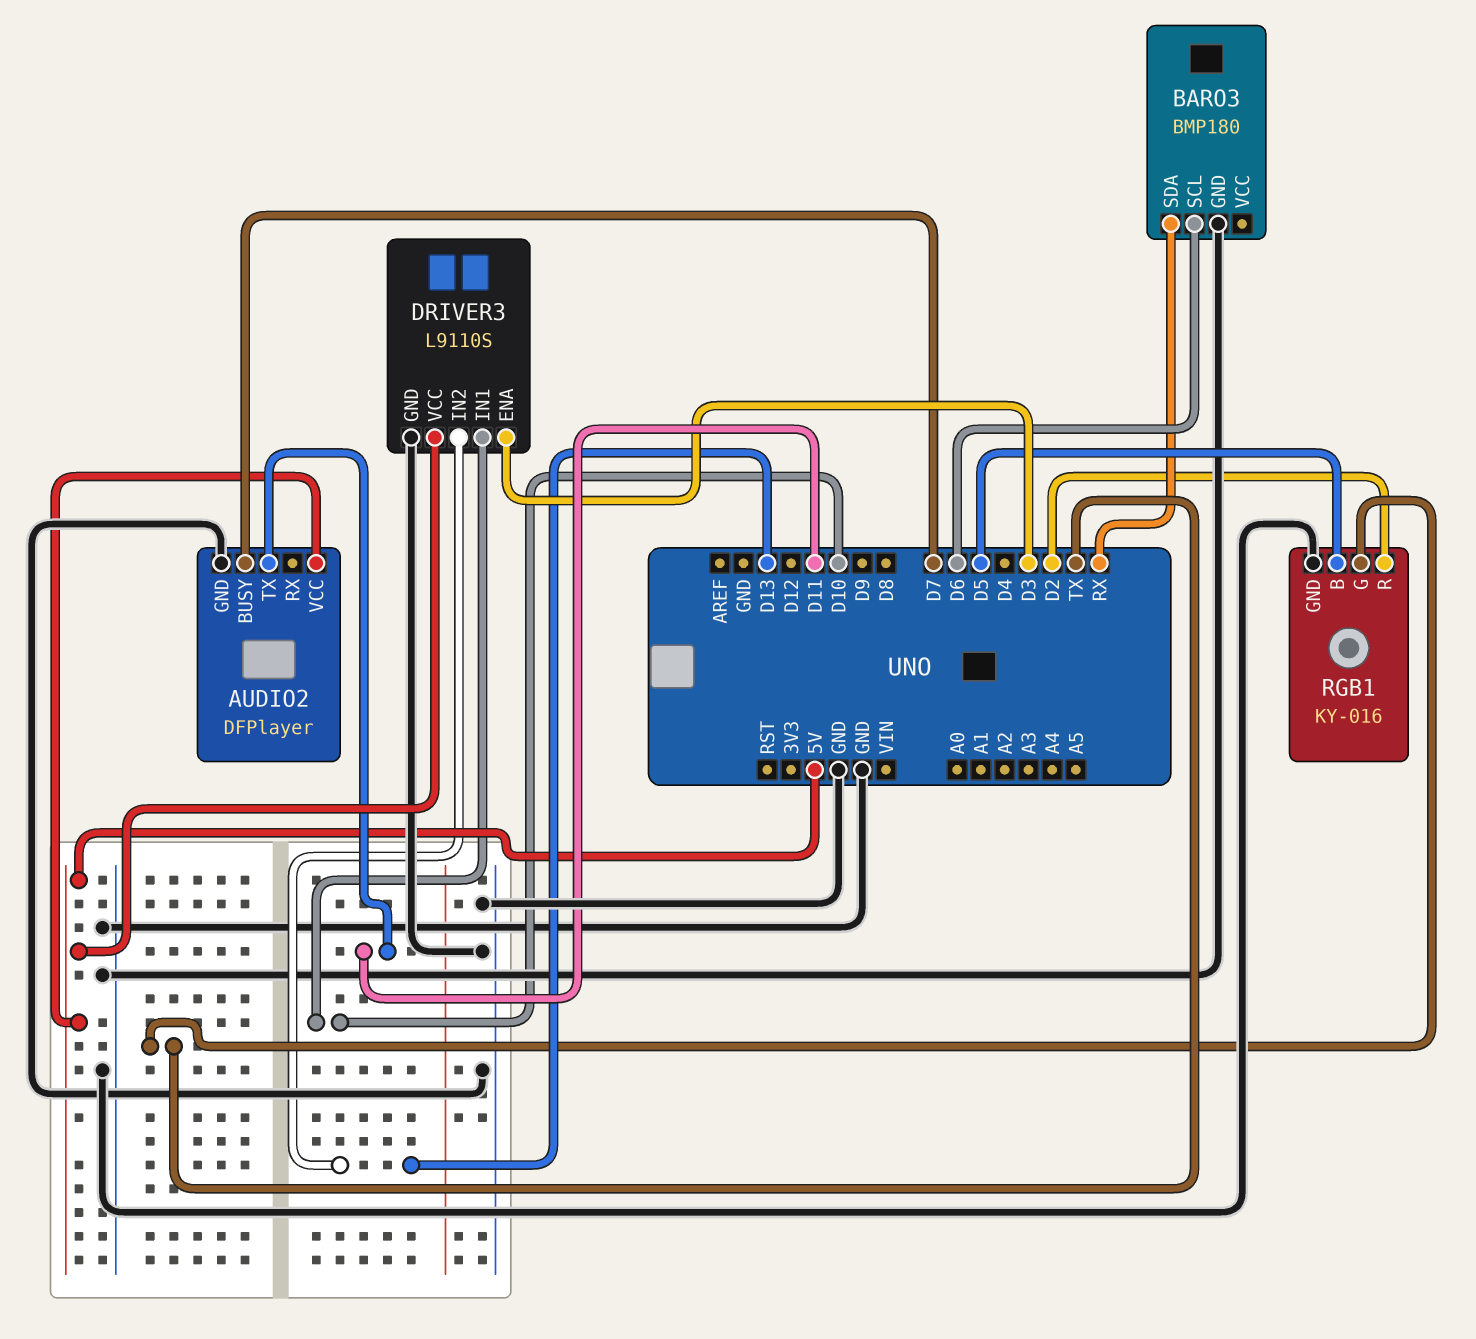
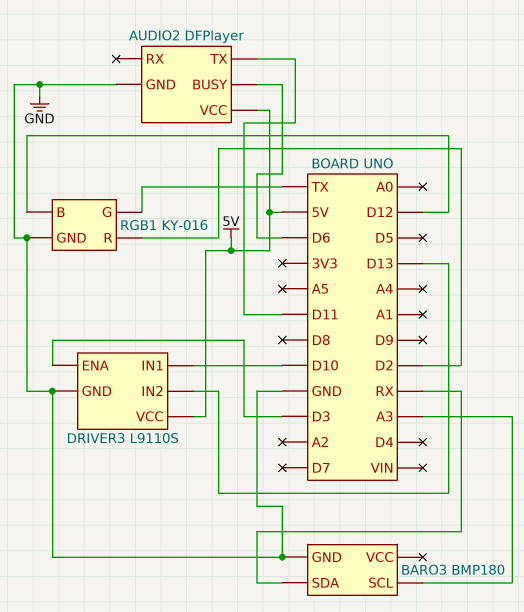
AUDIO2 pin BUSY: D7 -> D6
BARO3 pin SCL: D6 -> A3
RGB1 pin B: D5 -> D12

